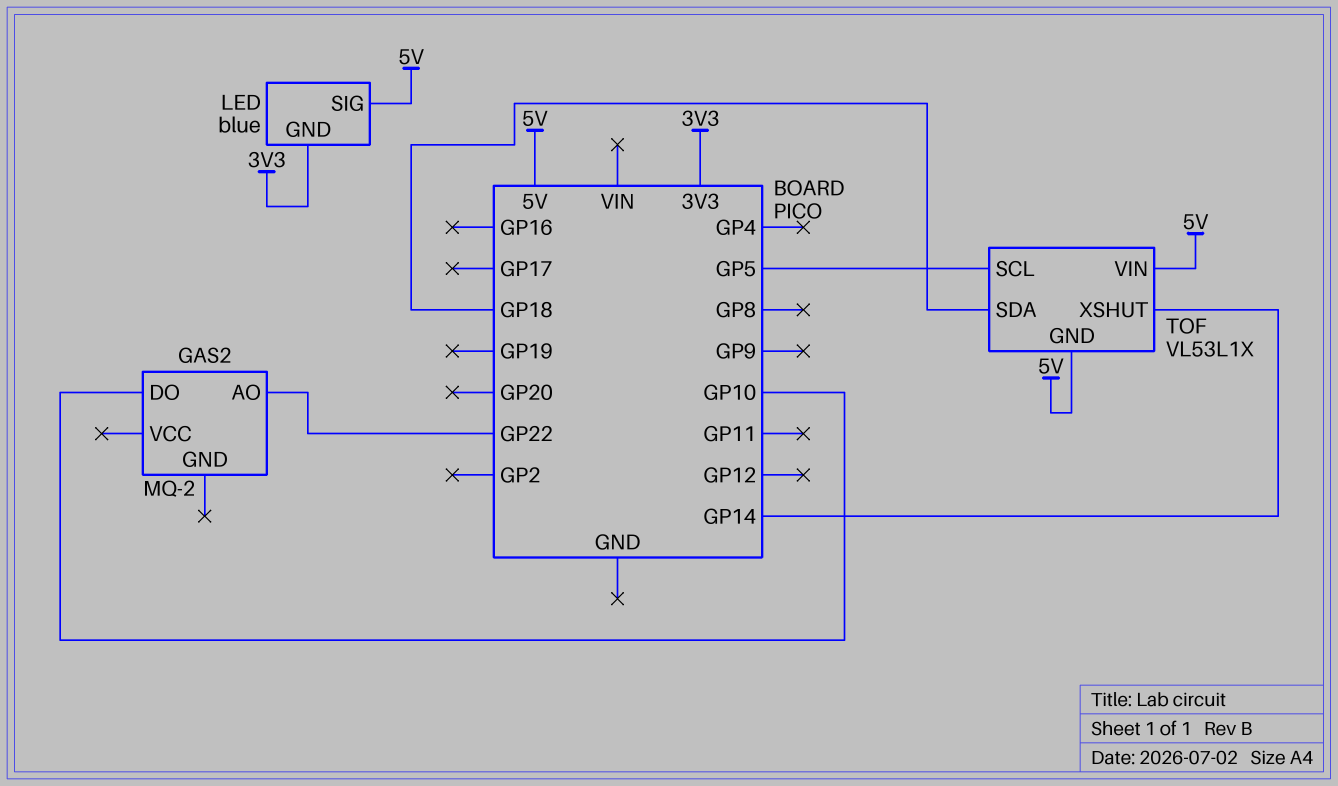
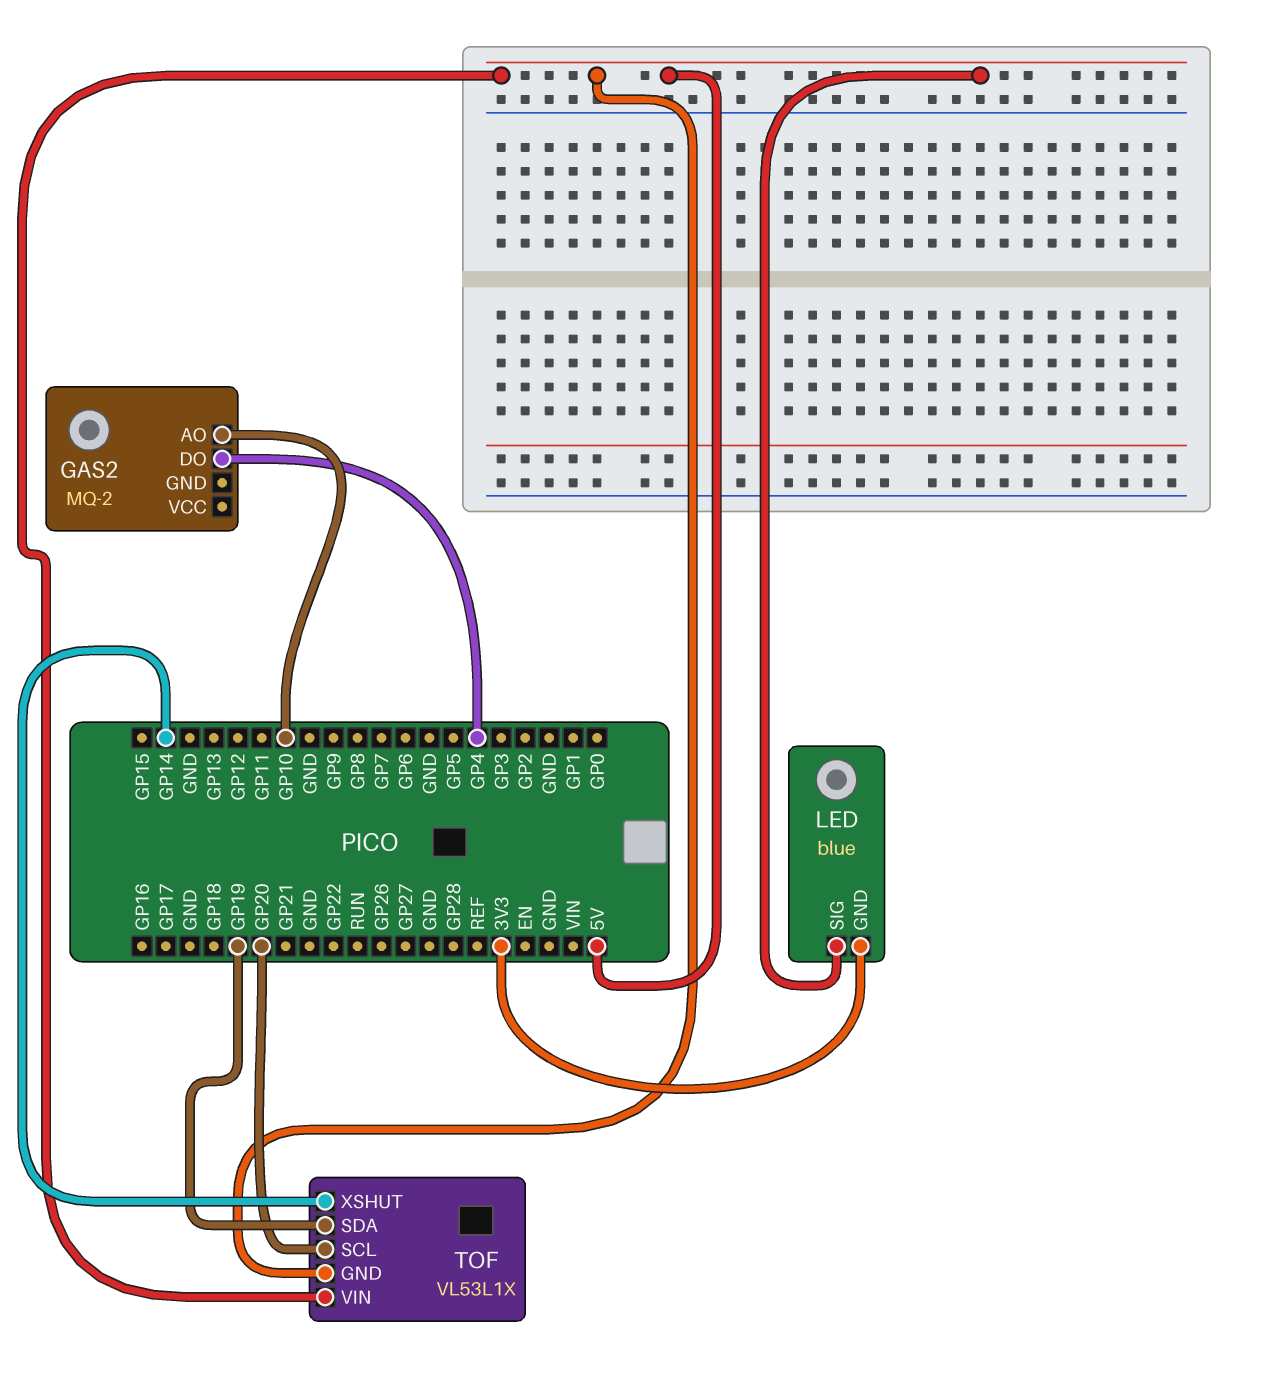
GAS2 pin AO: GP22 -> GP10
GAS2 pin DO: GP10 -> GP4
TOF pin SCL: GP5 -> GP20
TOF pin SDA: GP18 -> GP19

